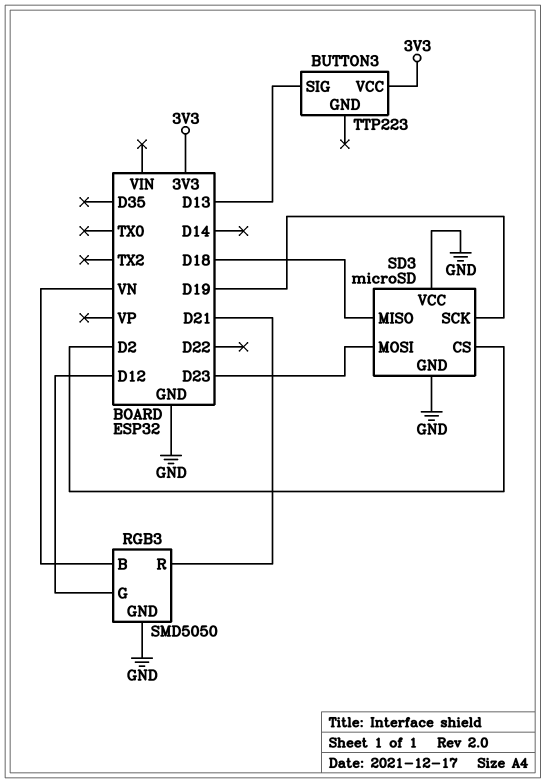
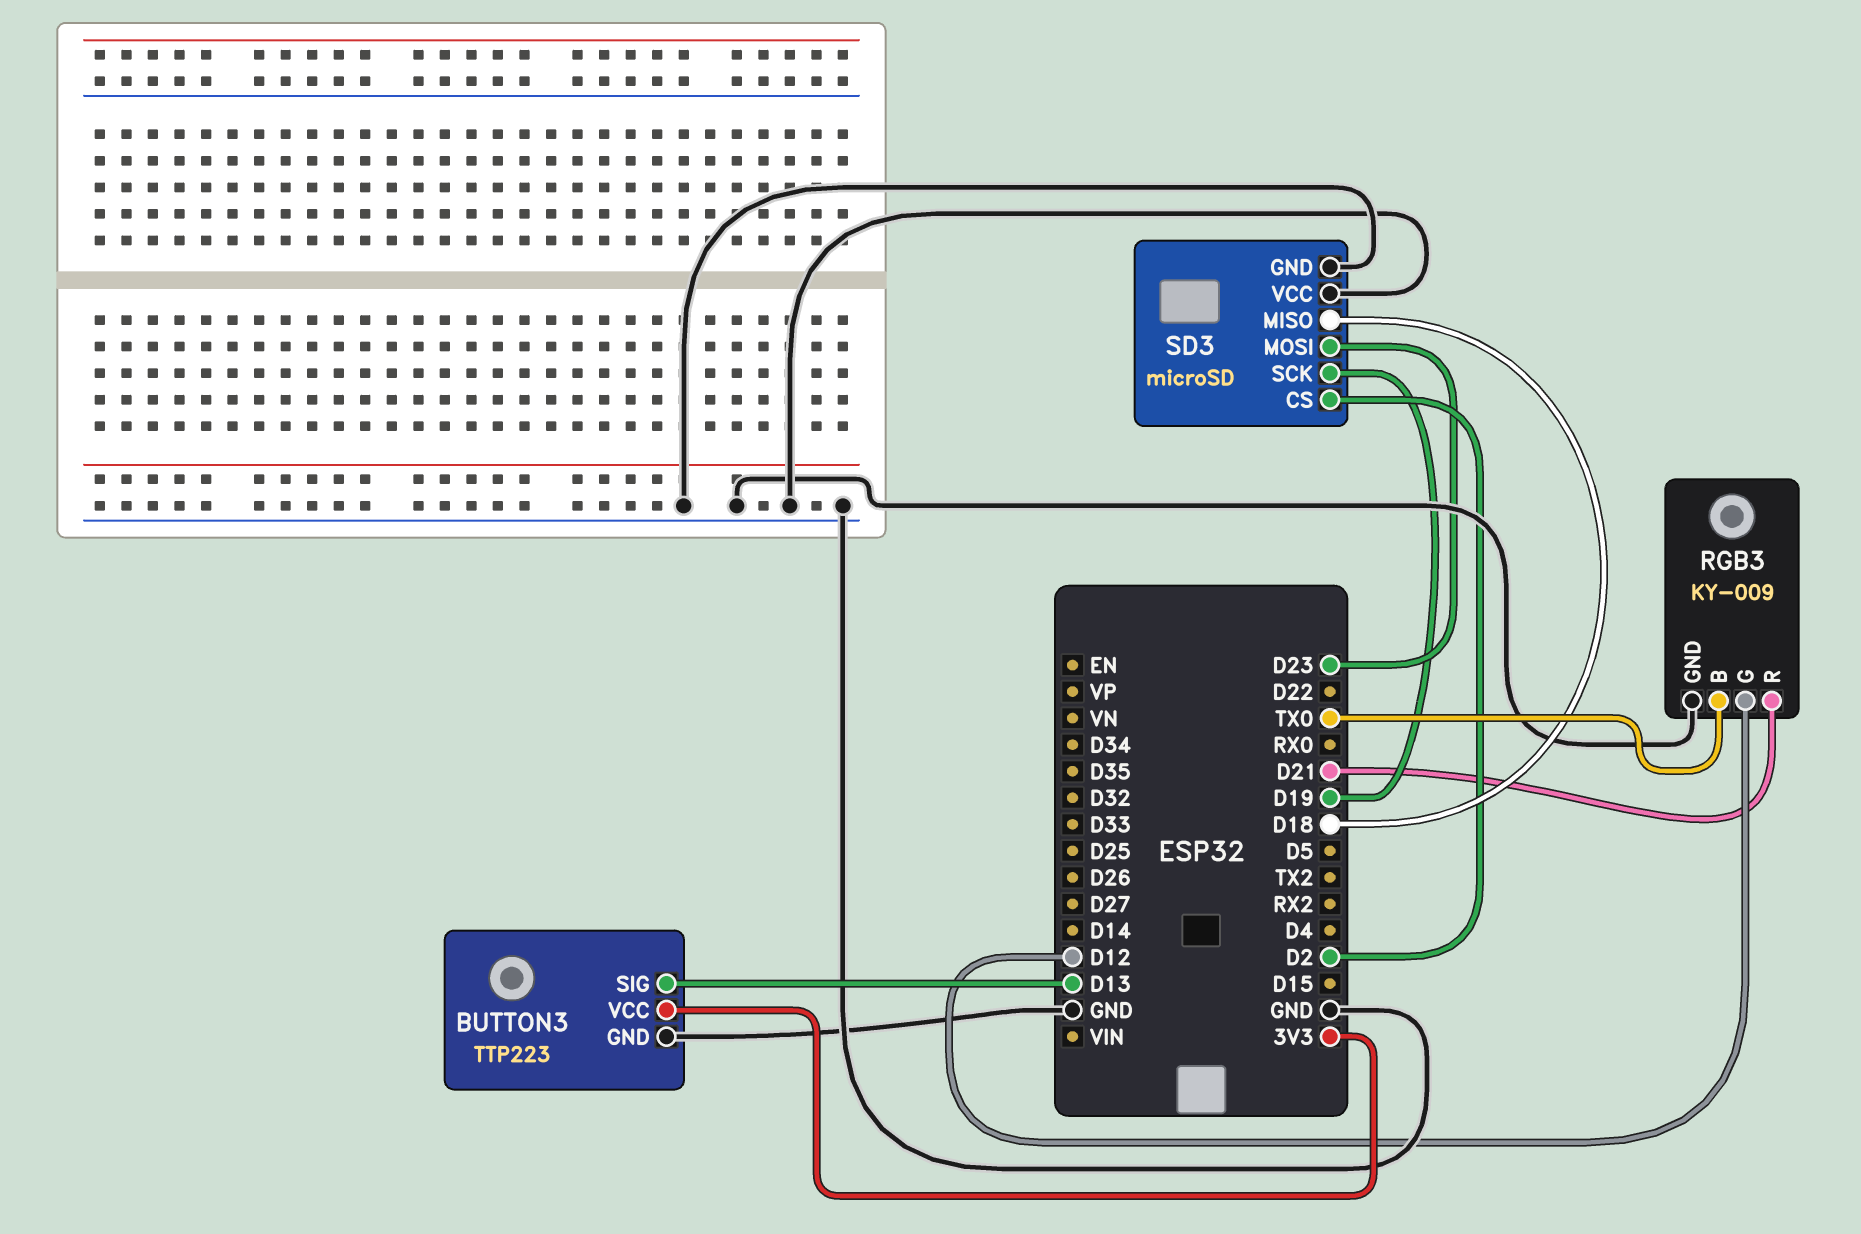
BUTTON3 pin GND: none -> GND
RGB3: SMD5050 -> KY-009
RGB3 pin B: VN -> TX0

